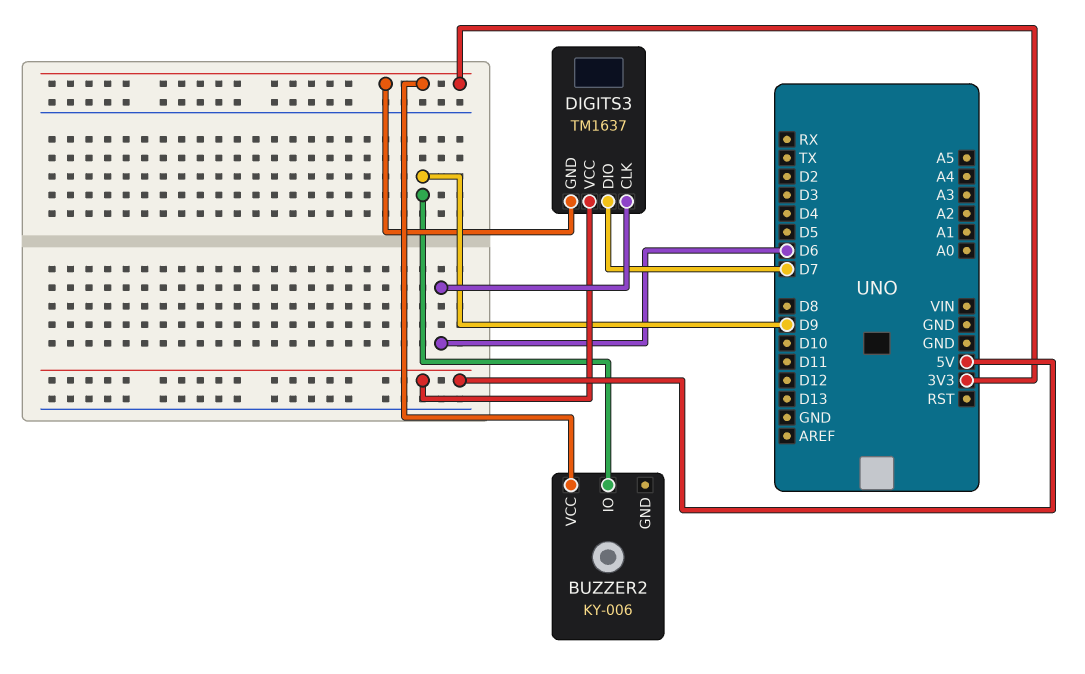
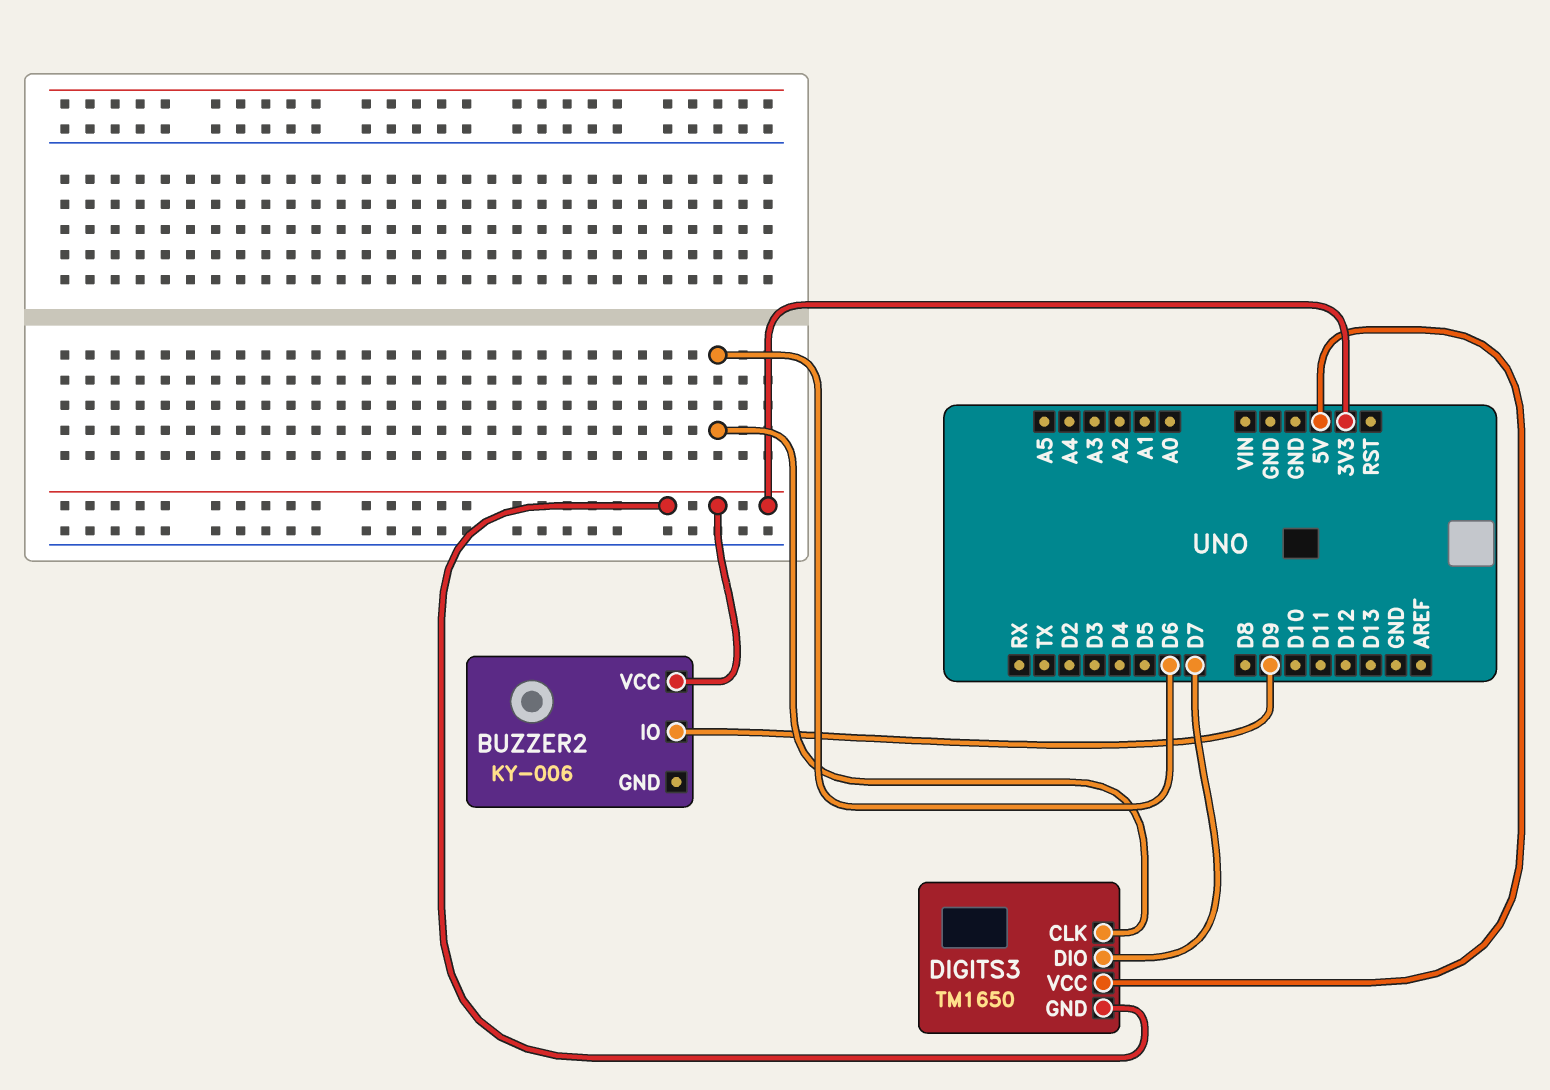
DIGITS3: TM1637 -> TM1650

